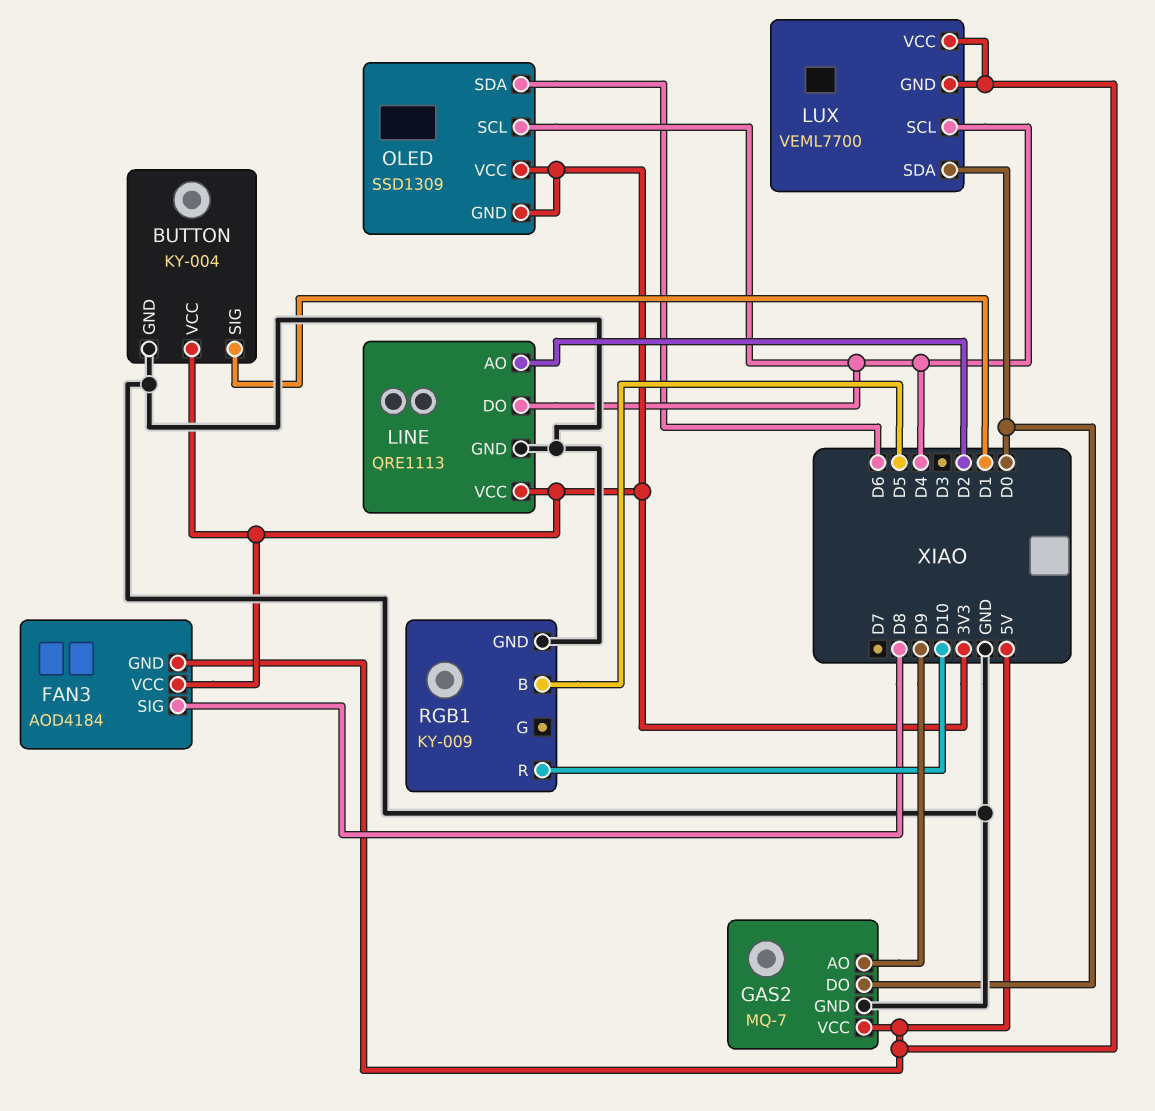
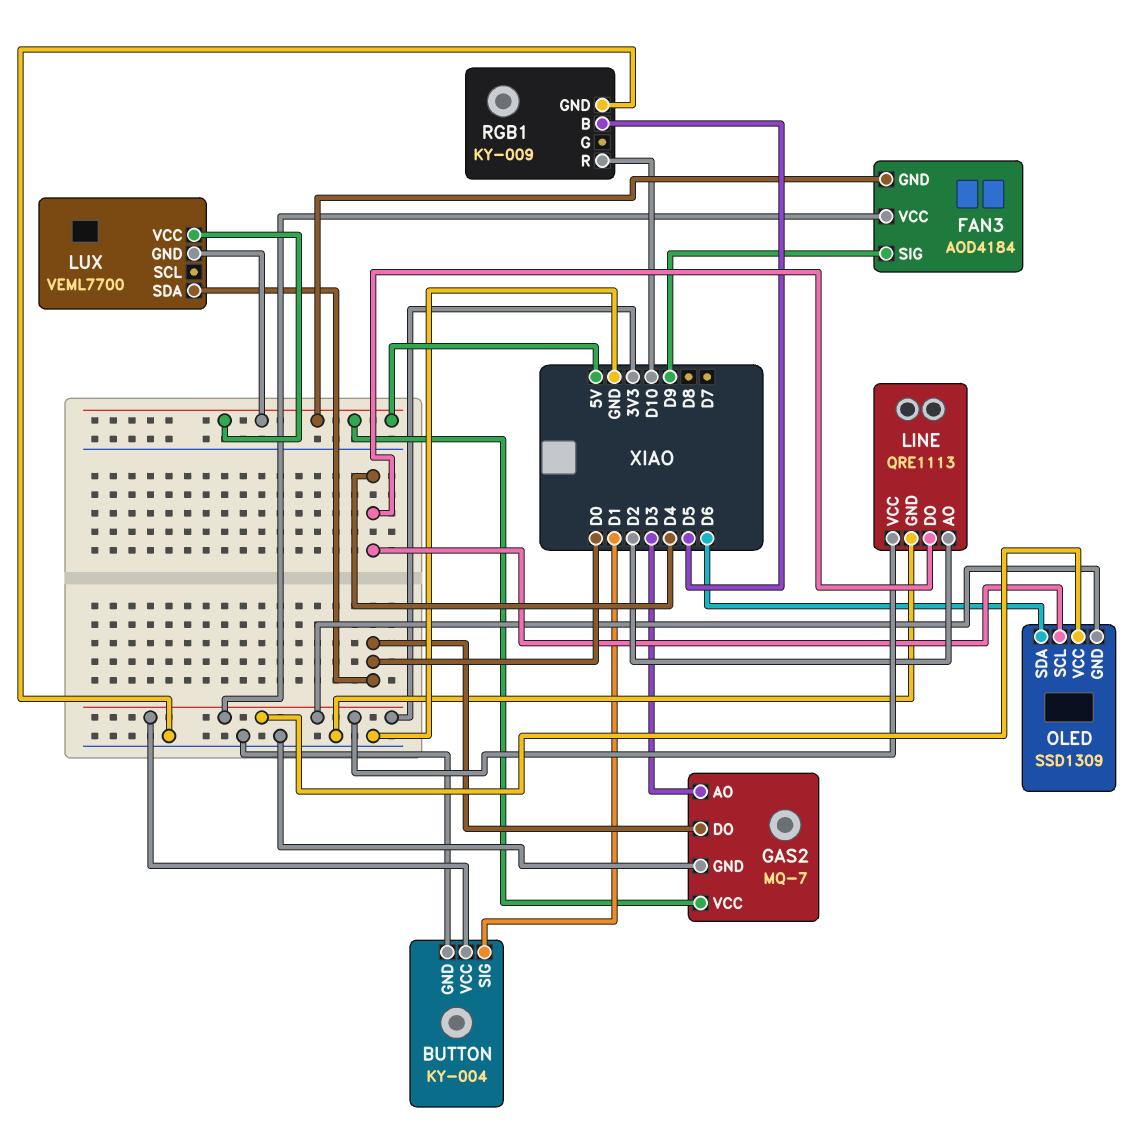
FAN3 pin SIG: D8 -> D9
GAS2 pin AO: D9 -> D3
LUX pin SCL: D4 -> none

